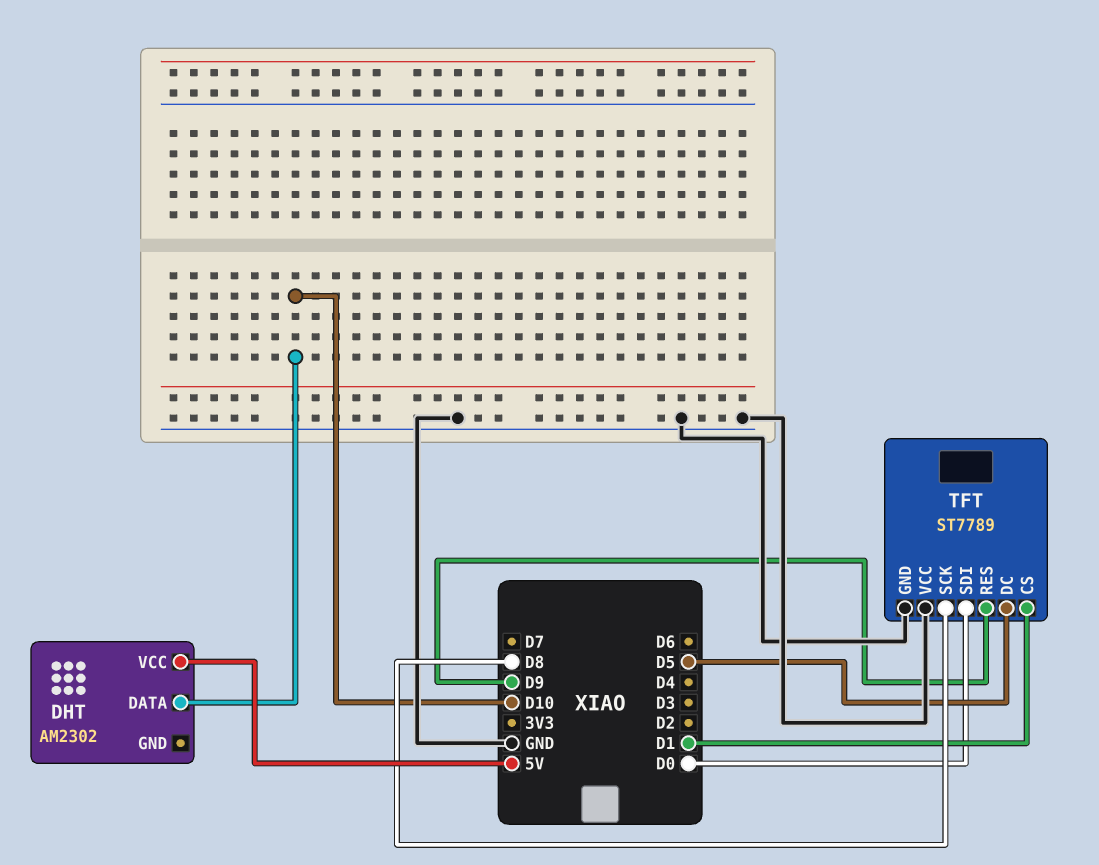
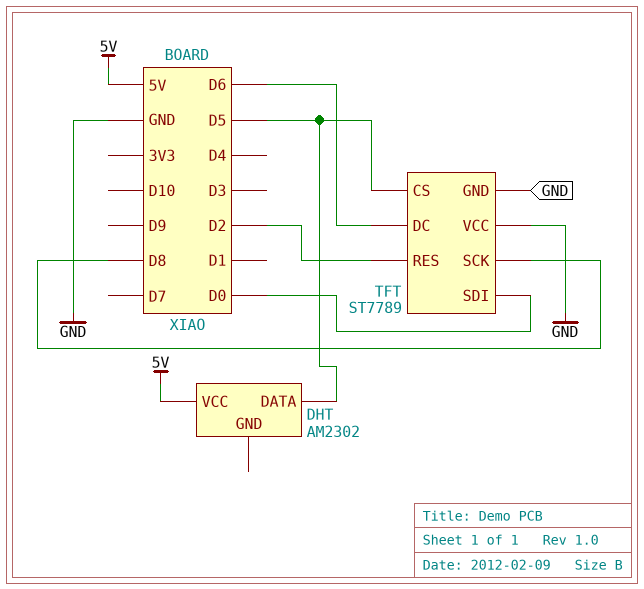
DHT pin DATA: D10 -> D5
TFT pin CS: D1 -> D5
TFT pin DC: D5 -> D6
TFT pin RES: D9 -> D2

